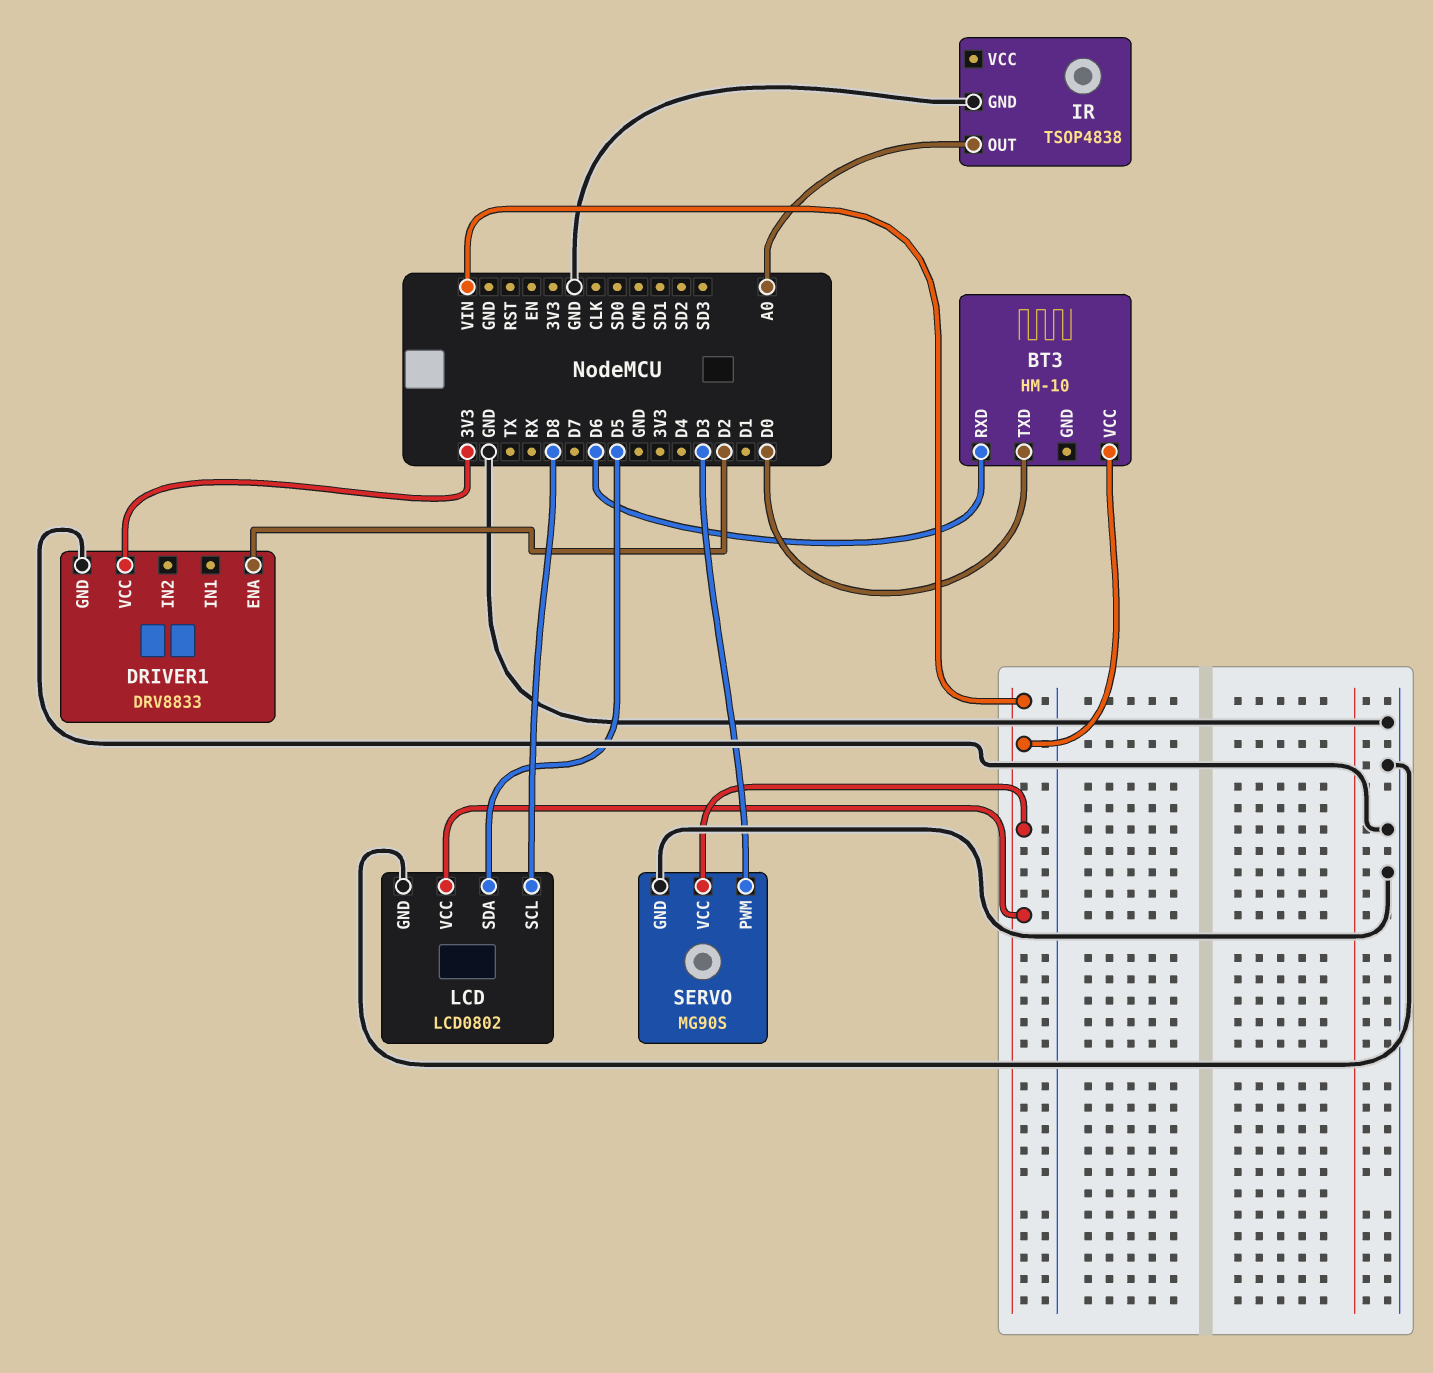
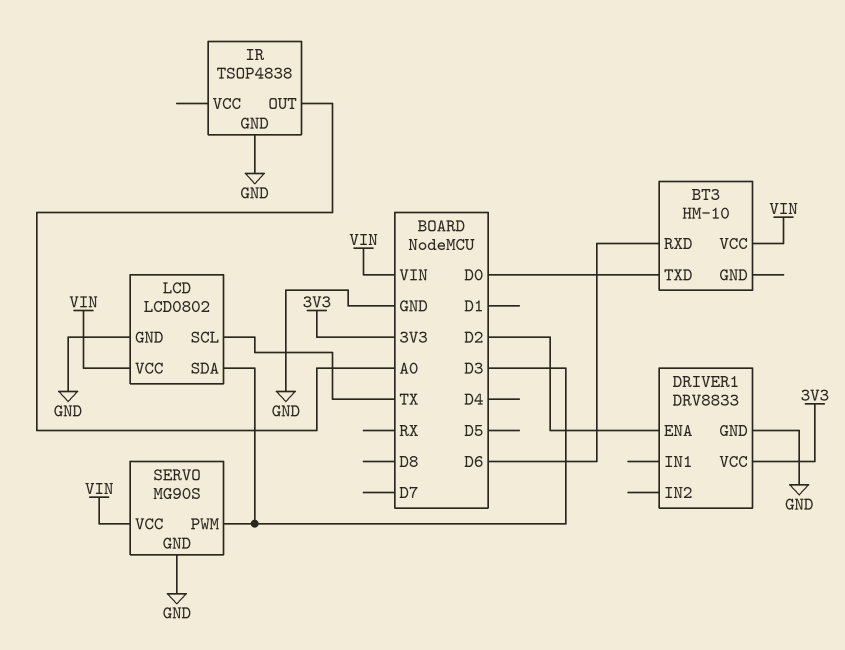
LCD pin SCL: D8 -> TX
LCD pin SDA: D5 -> D3

